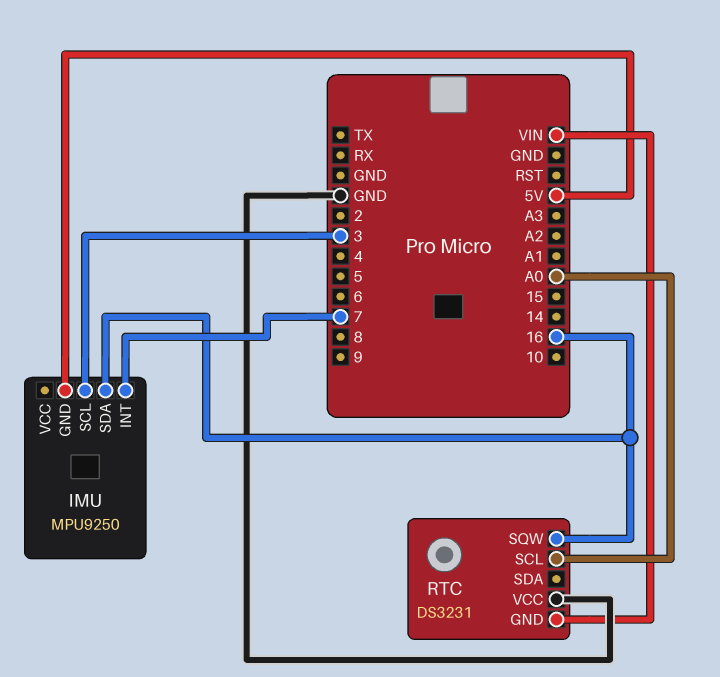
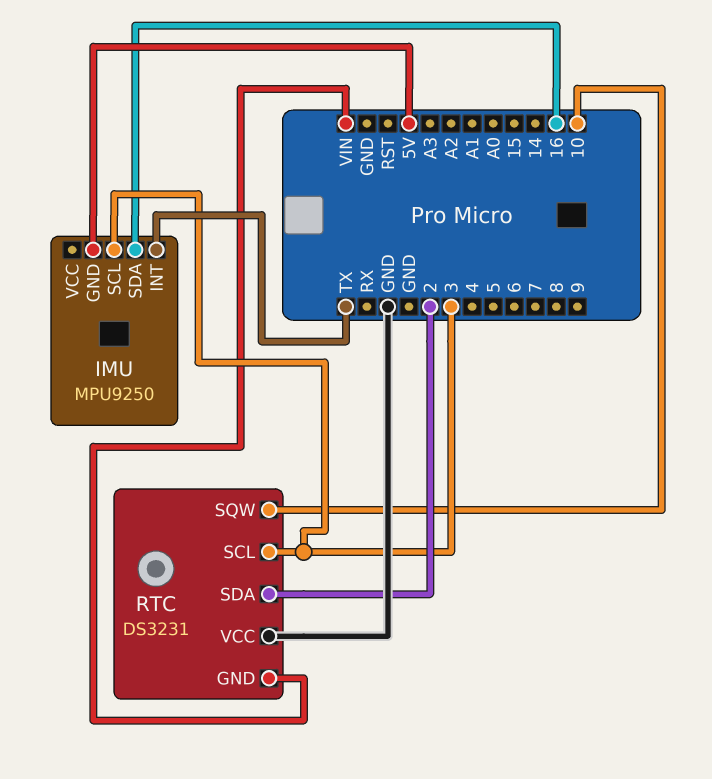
IMU pin INT: 7 -> TX
RTC pin SCL: A0 -> 3
RTC pin SDA: none -> 2
RTC pin SQW: 16 -> 10

